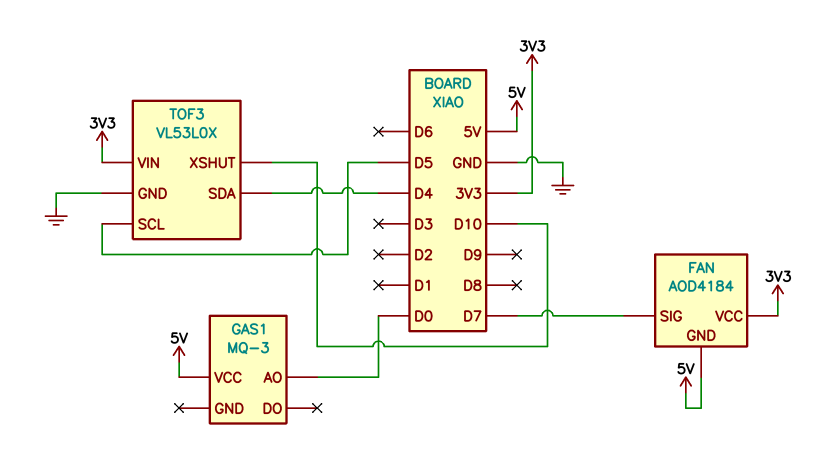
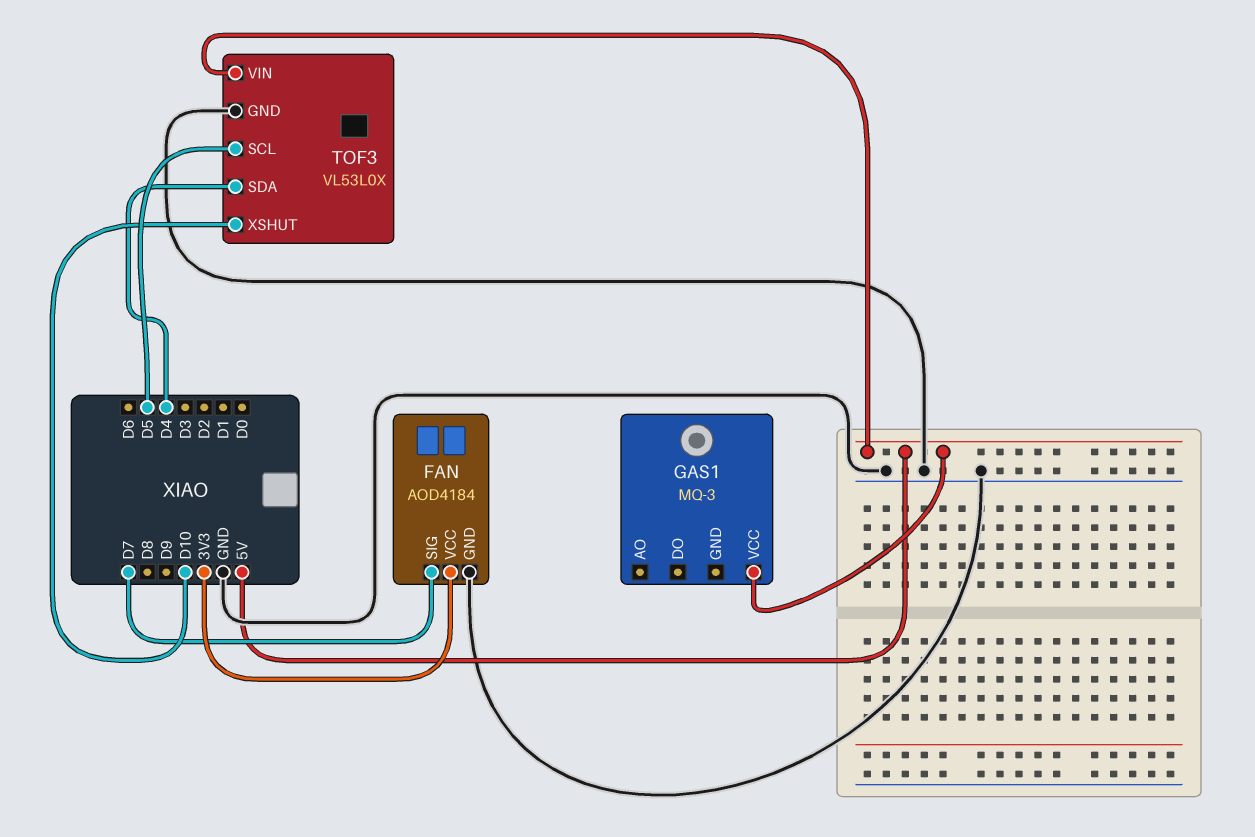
FAN pin GND: 5V -> GND
GAS1 pin AO: D0 -> none
TOF3 pin VIN: 3V3 -> 5V

